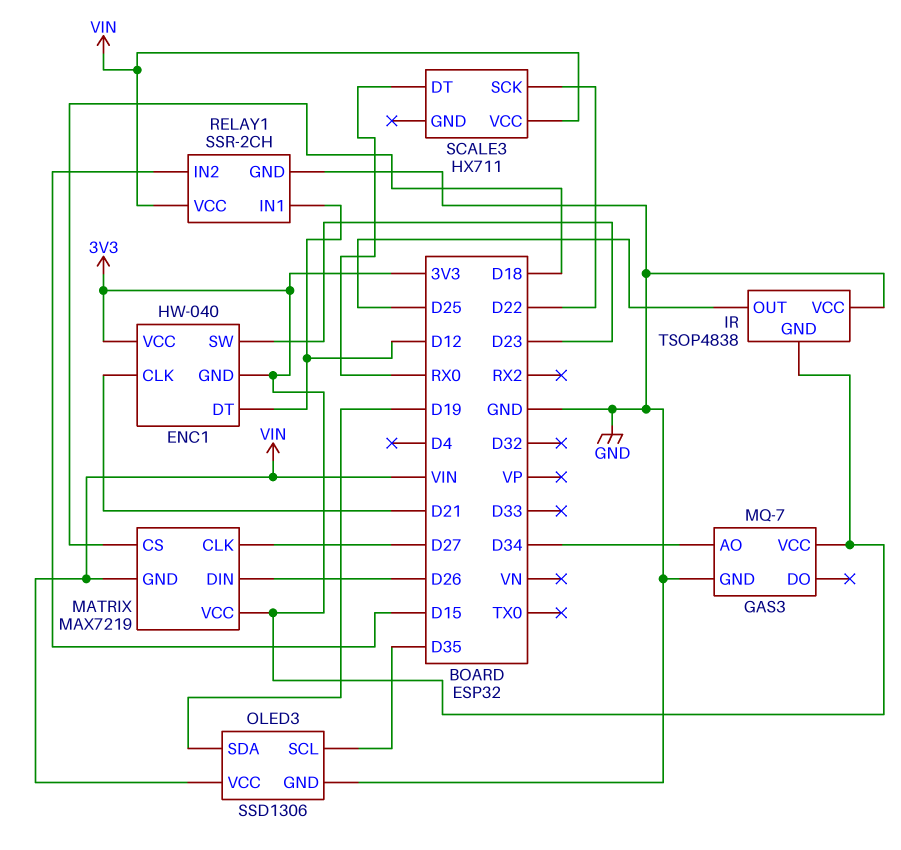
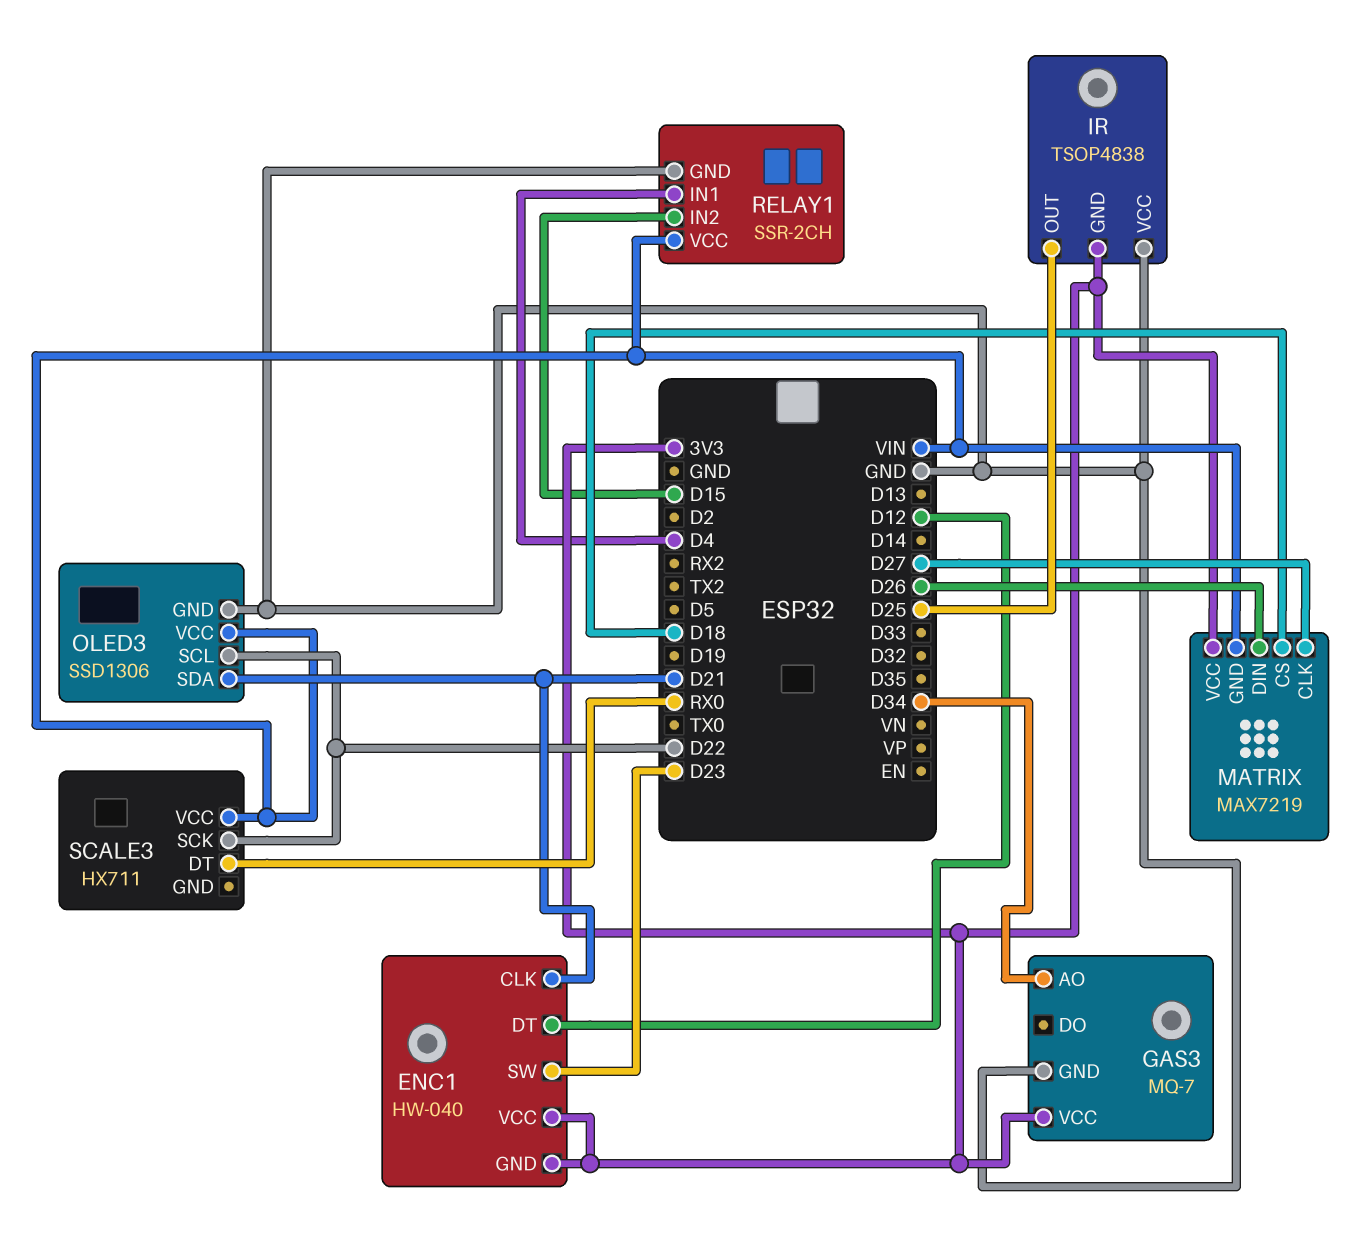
OLED3 pin SCL: D35 -> D22
OLED3 pin SDA: D19 -> D21
RELAY1 pin IN1: D12 -> D4

